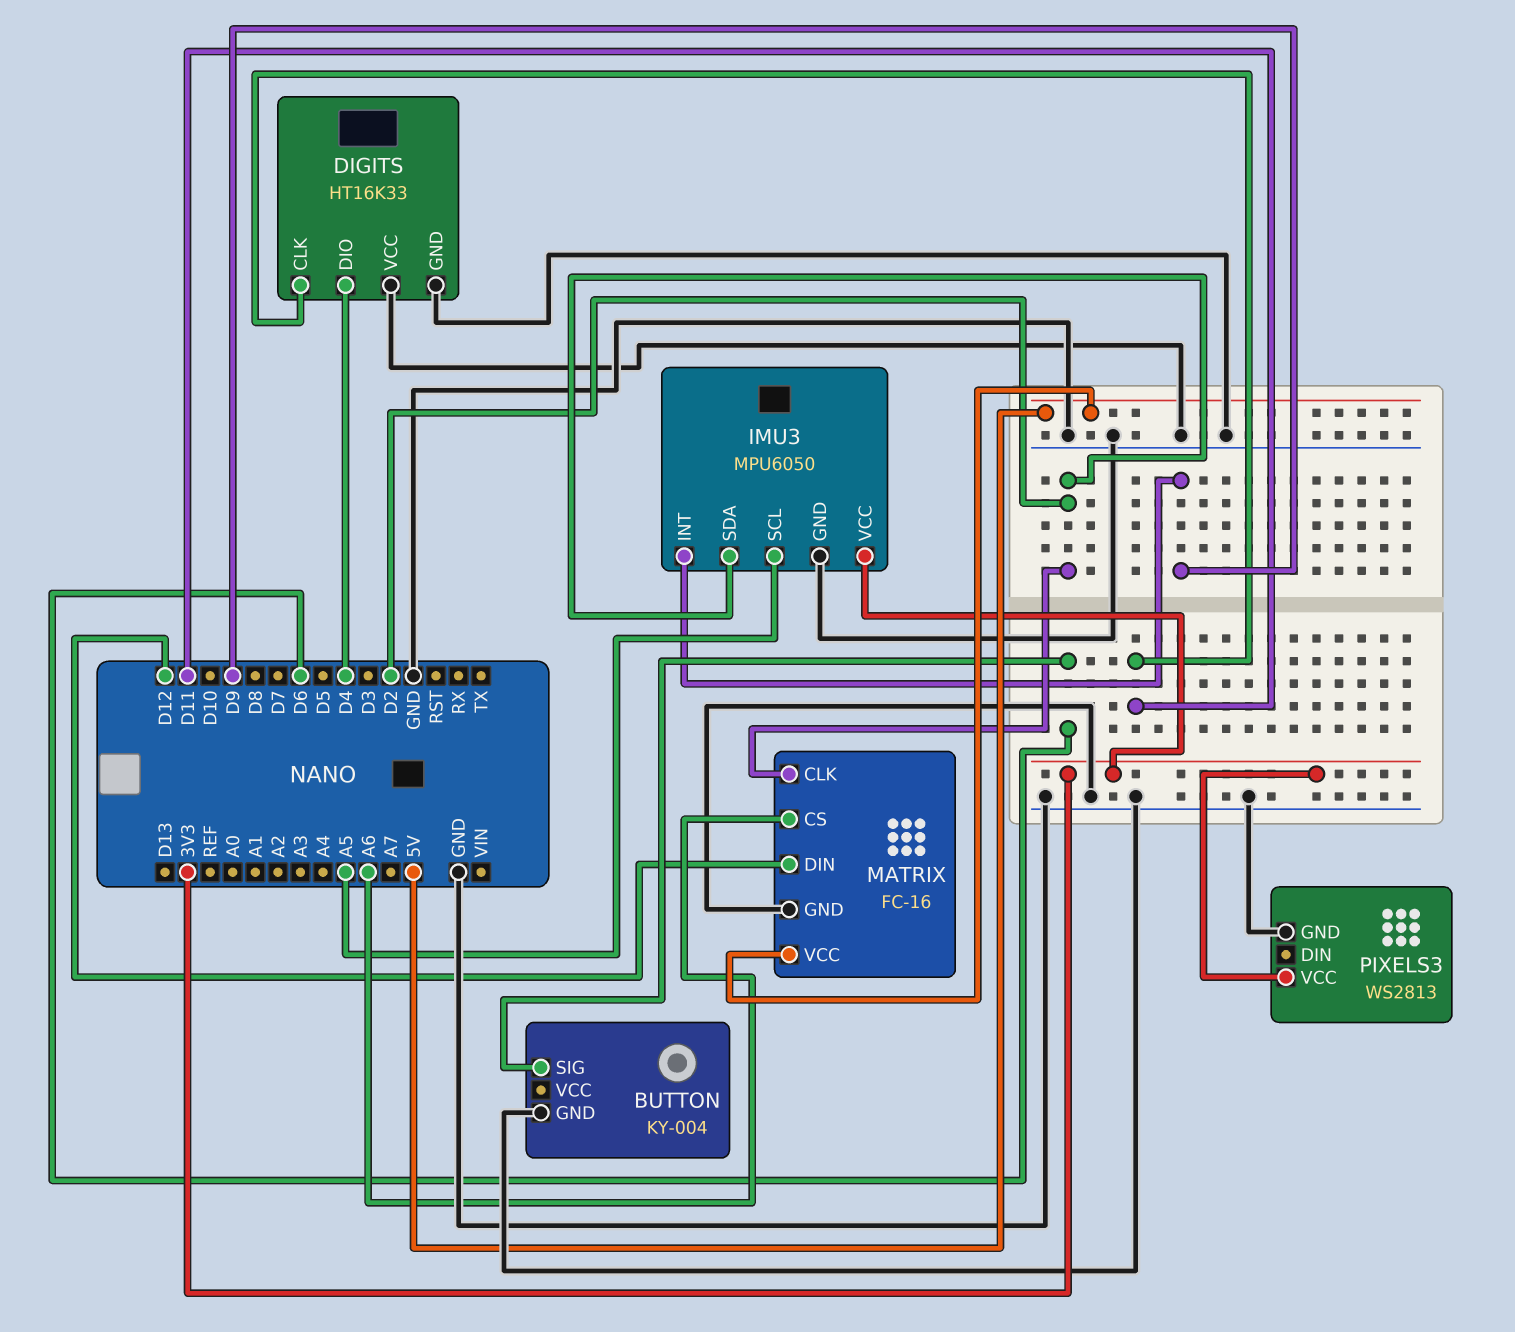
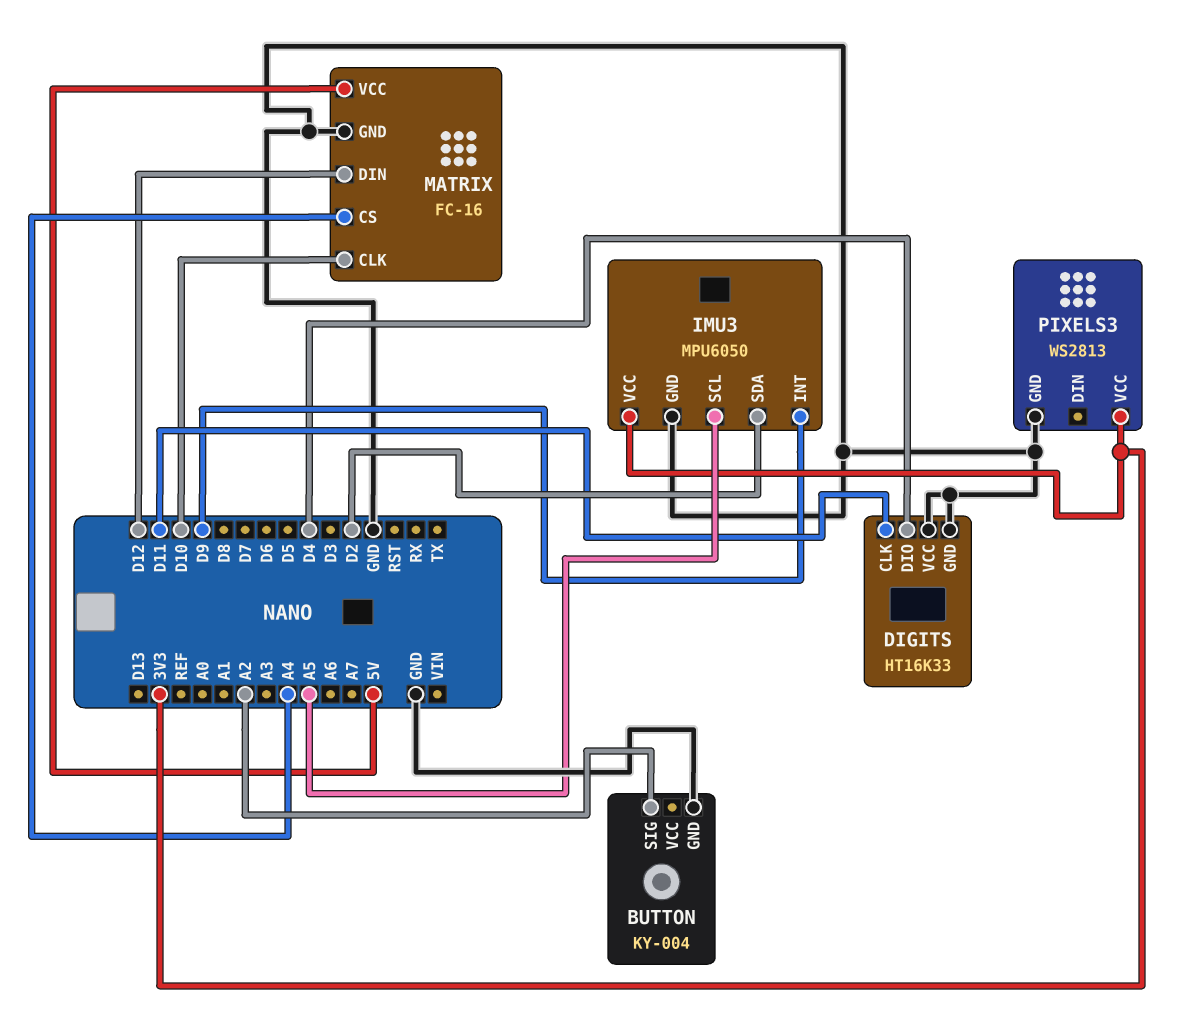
BUTTON pin SIG: D6 -> A2
MATRIX pin CLK: D2 -> D10
MATRIX pin CS: A6 -> A4

